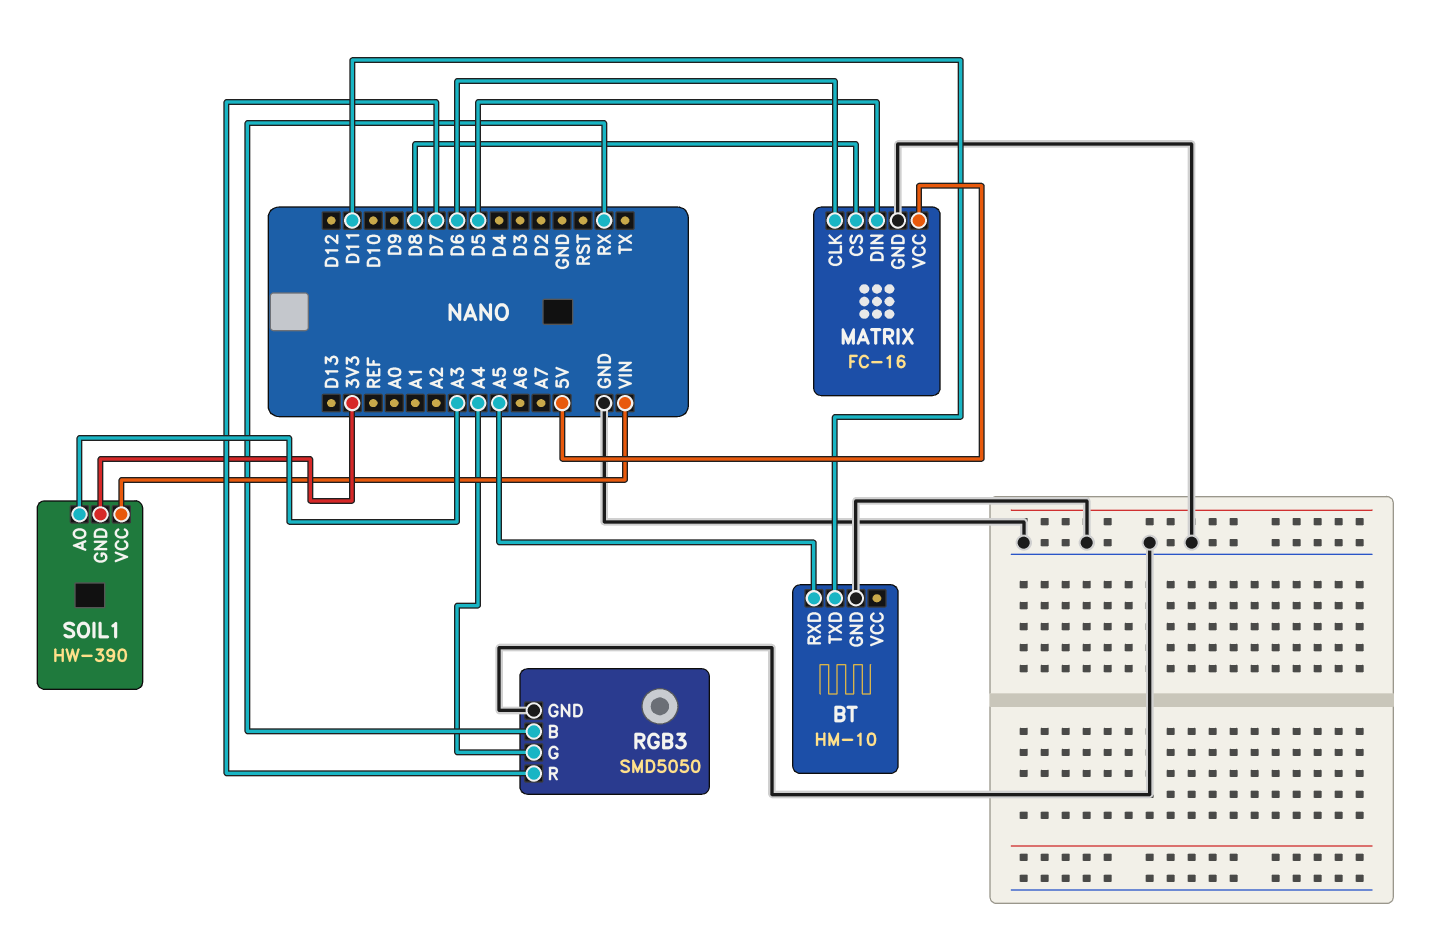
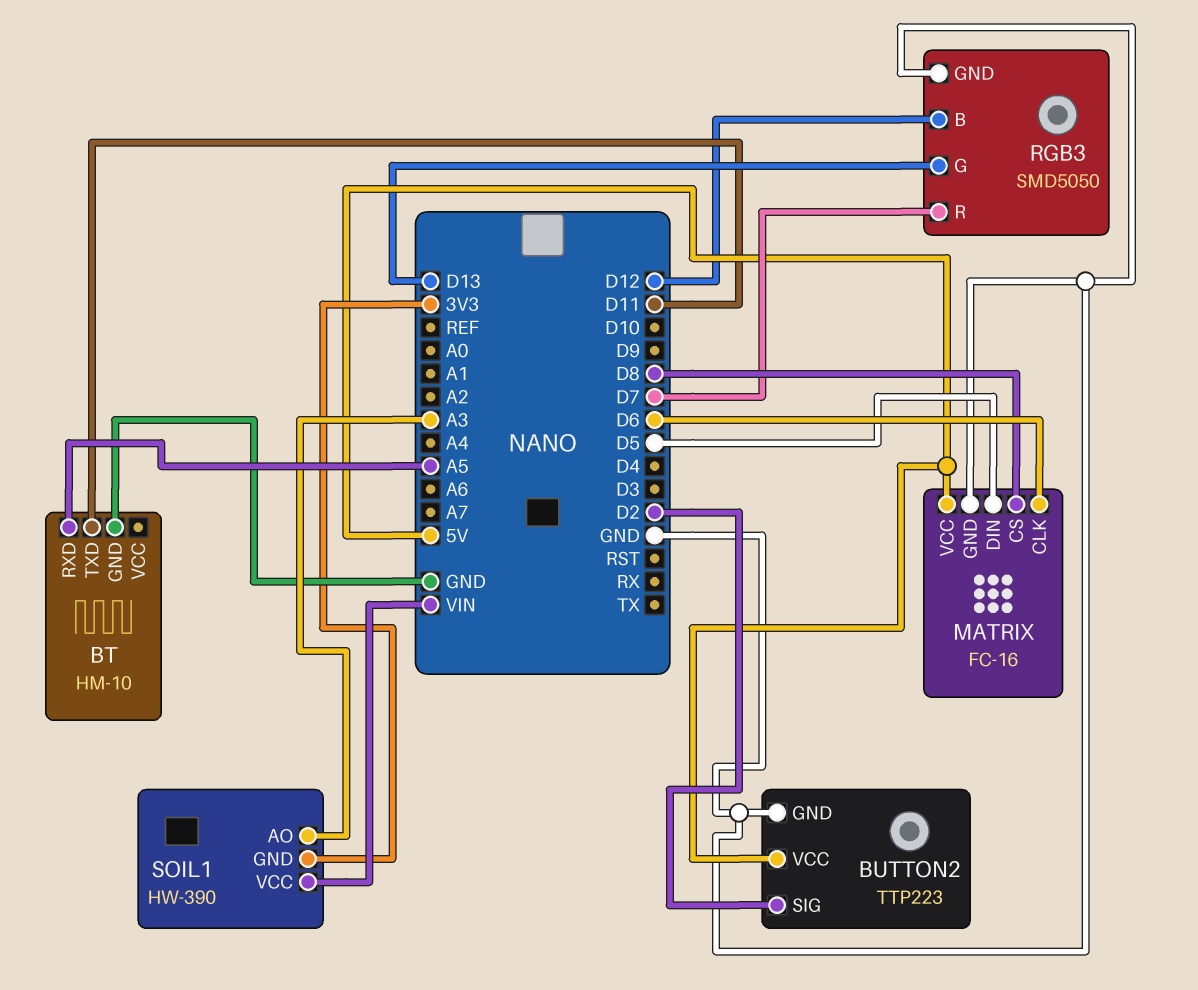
BUTTON2: none -> TTP223
BUTTON2 pin GND: none -> GND
BUTTON2 pin SIG: none -> D2
BUTTON2 pin VCC: none -> 5V
RGB3 pin B: RX -> D12
RGB3 pin G: A4 -> D13

